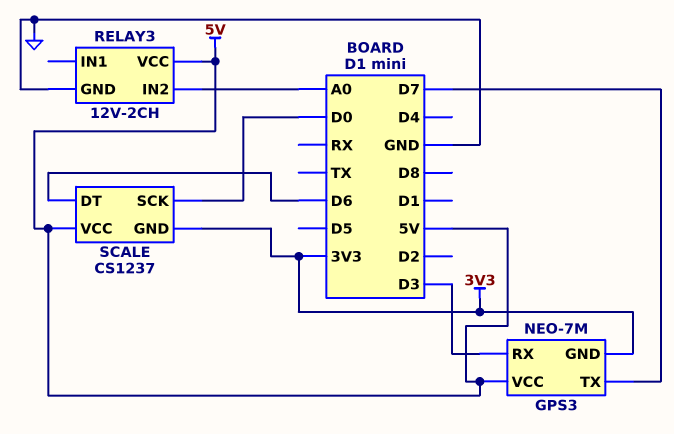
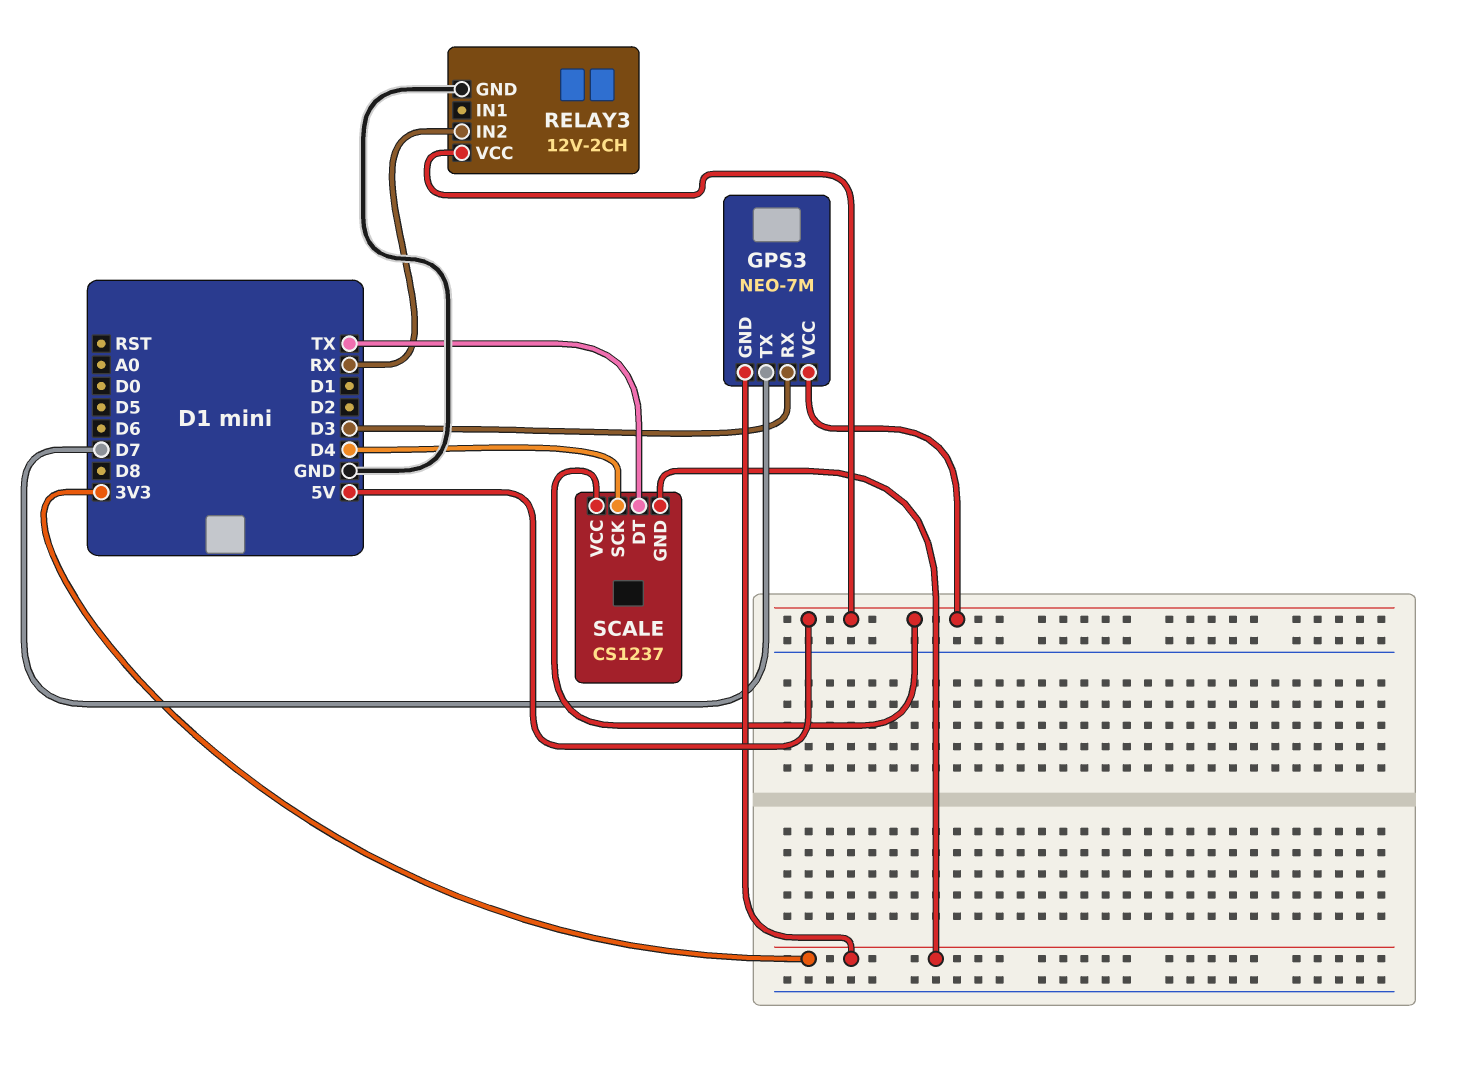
RELAY3 pin IN2: A0 -> RX
SCALE pin DT: D6 -> TX
SCALE pin SCK: D0 -> D4

